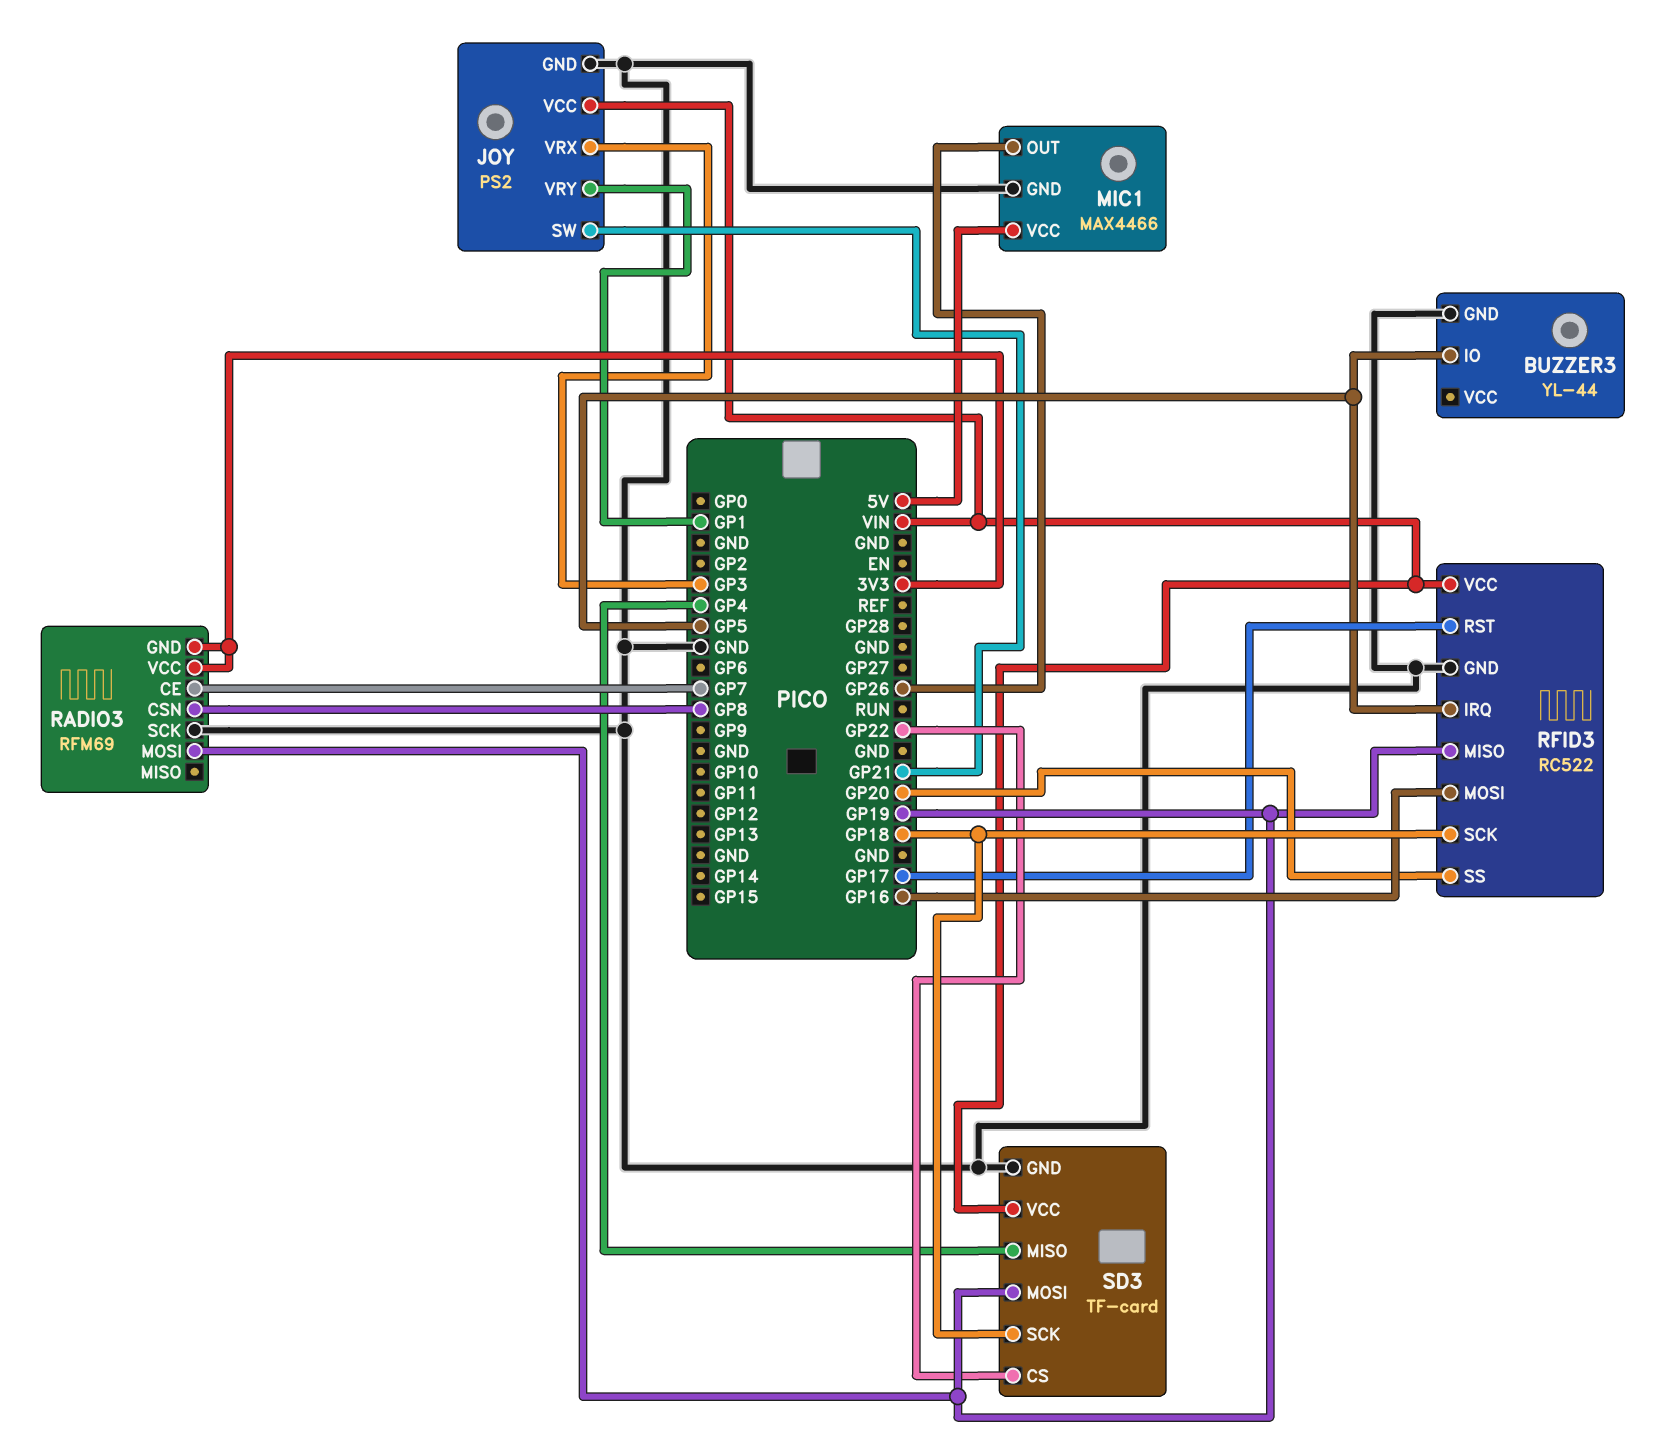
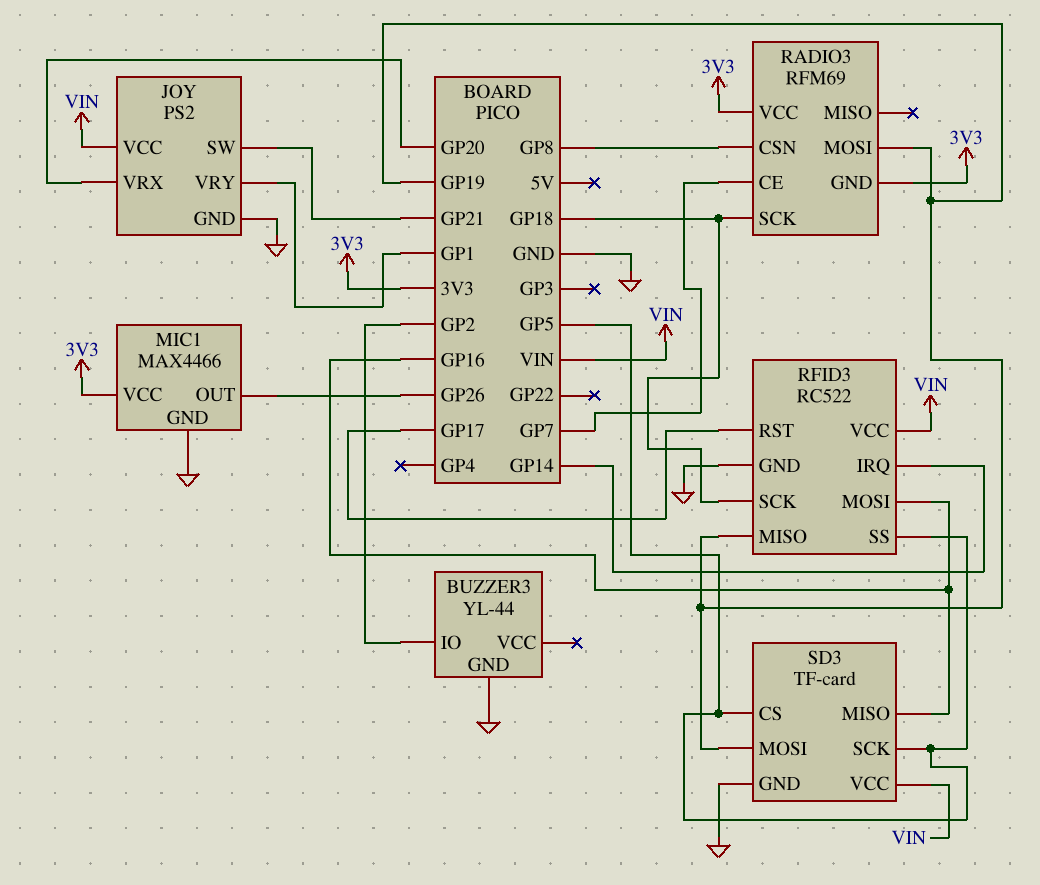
BUZZER3 pin IO: GP5 -> GP2
JOY pin VRX: GP3 -> GP20
MIC1 pin VCC: 5V -> 3V3
RADIO3 pin SCK: GND -> GP18
RFID3 pin IRQ: GP5 -> GP14
RFID3 pin SS: GP20 -> GP5
SD3 pin CS: GP22 -> GP5
SD3 pin MISO: GP4 -> GP16
SD3 pin SCK: GP18 -> GP5

